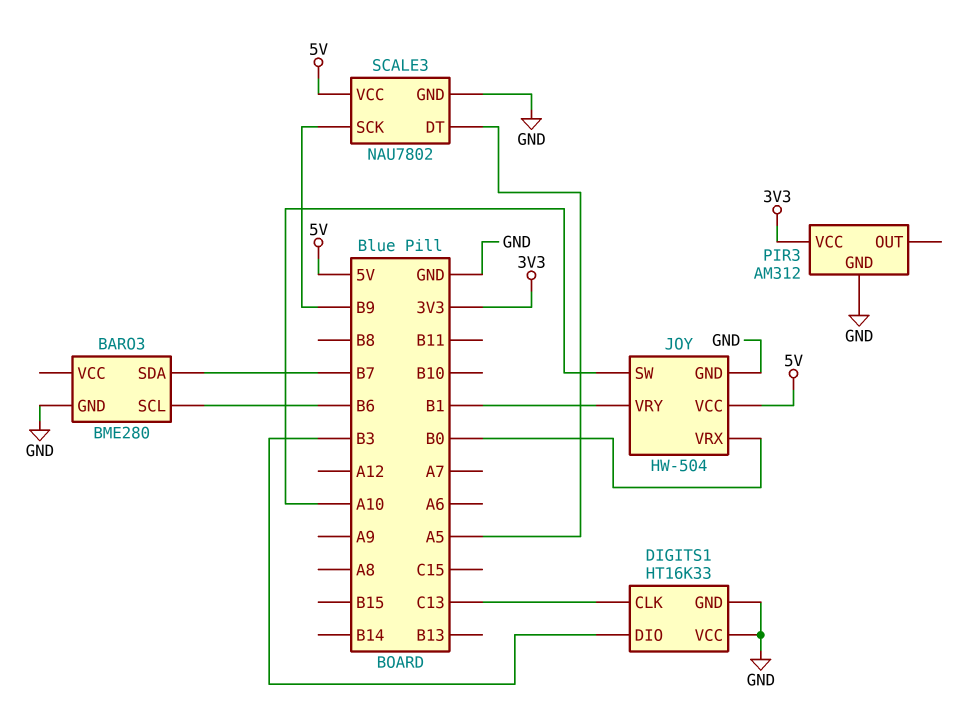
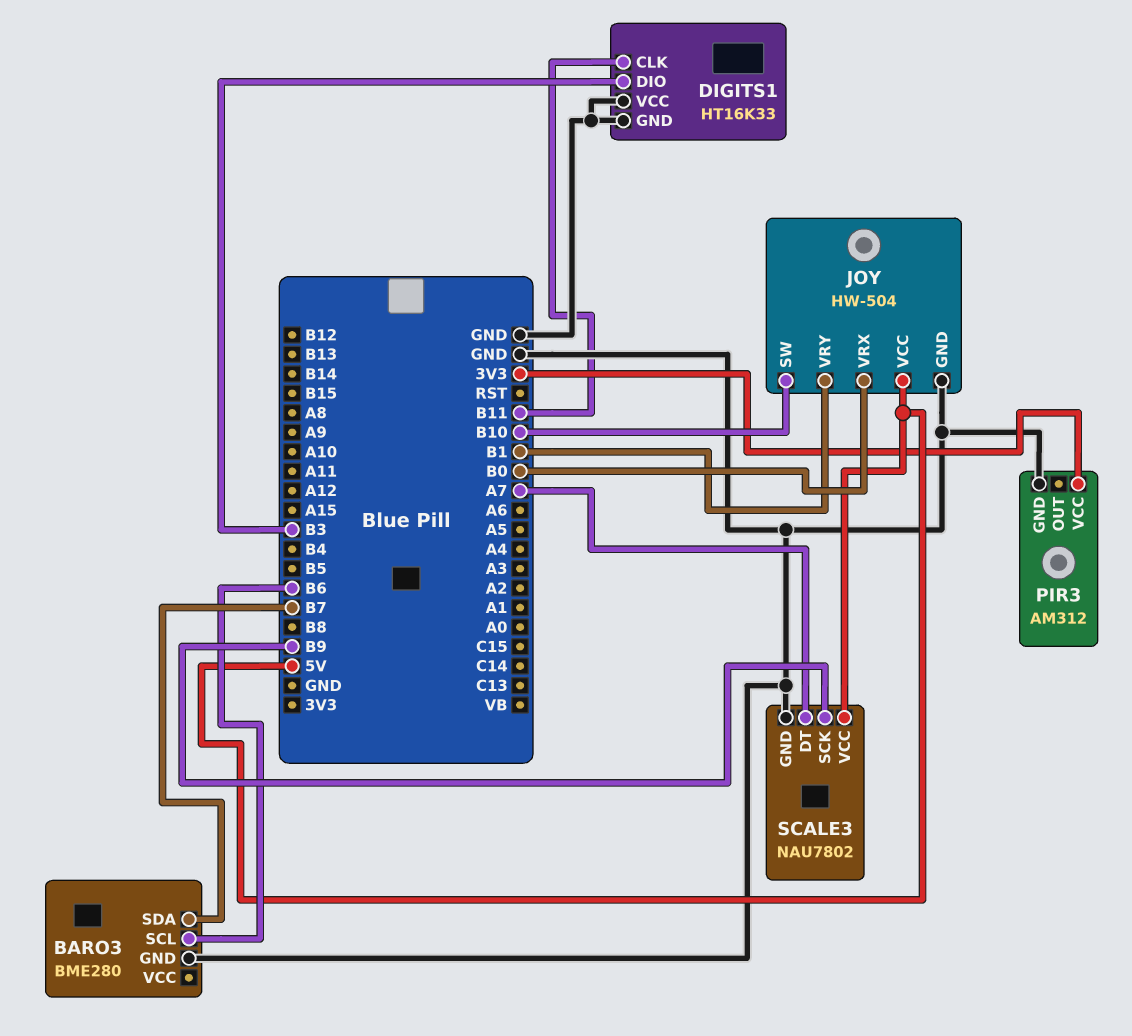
DIGITS1 pin CLK: C13 -> B11
JOY pin SW: A10 -> B10
SCALE3 pin DT: A5 -> A7

